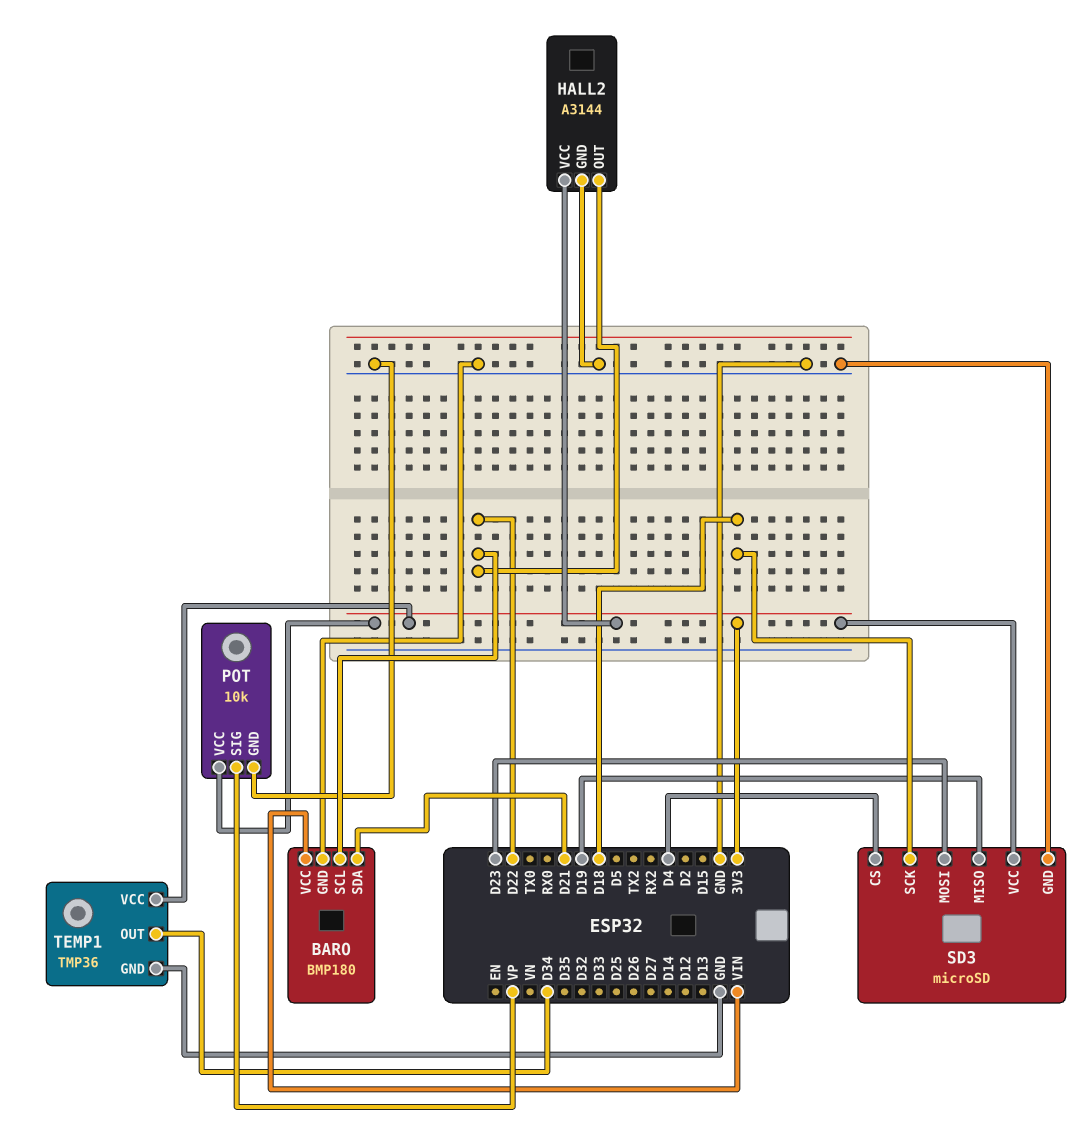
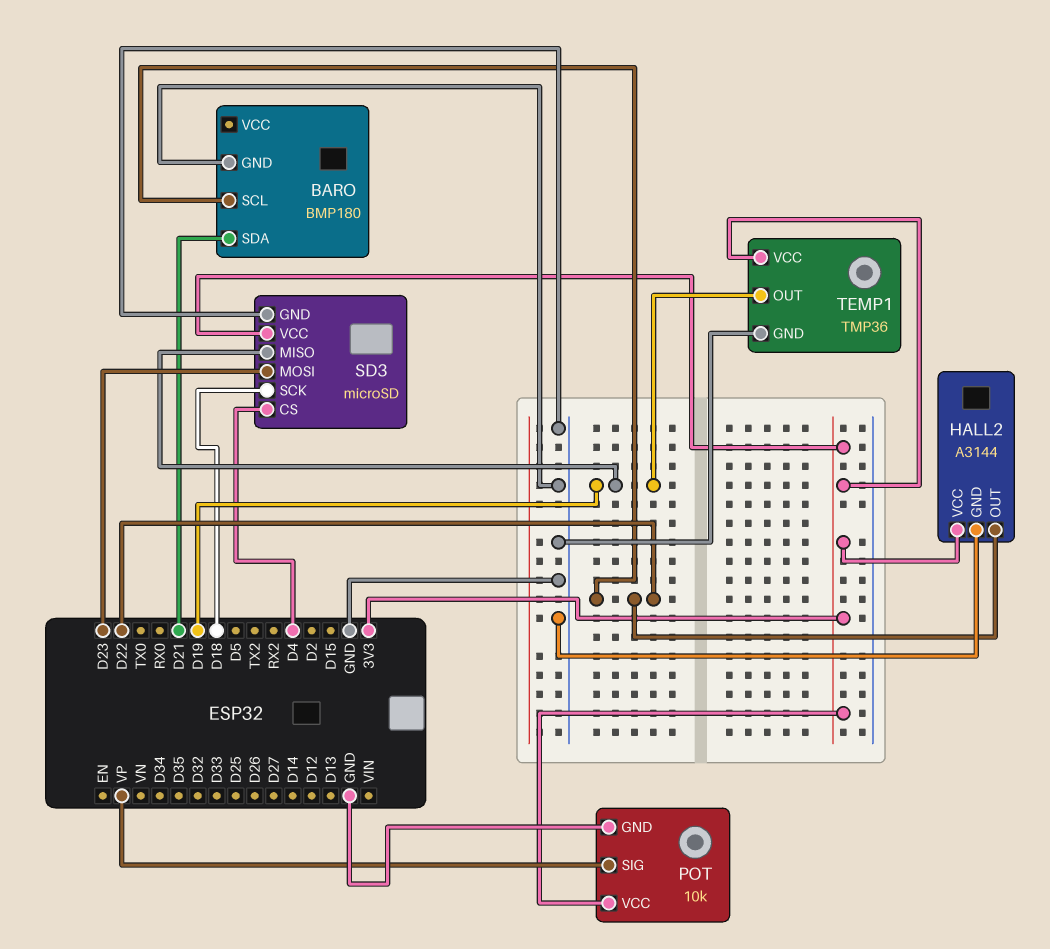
BARO pin VCC: VIN -> none
TEMP1 pin OUT: D34 -> D19

